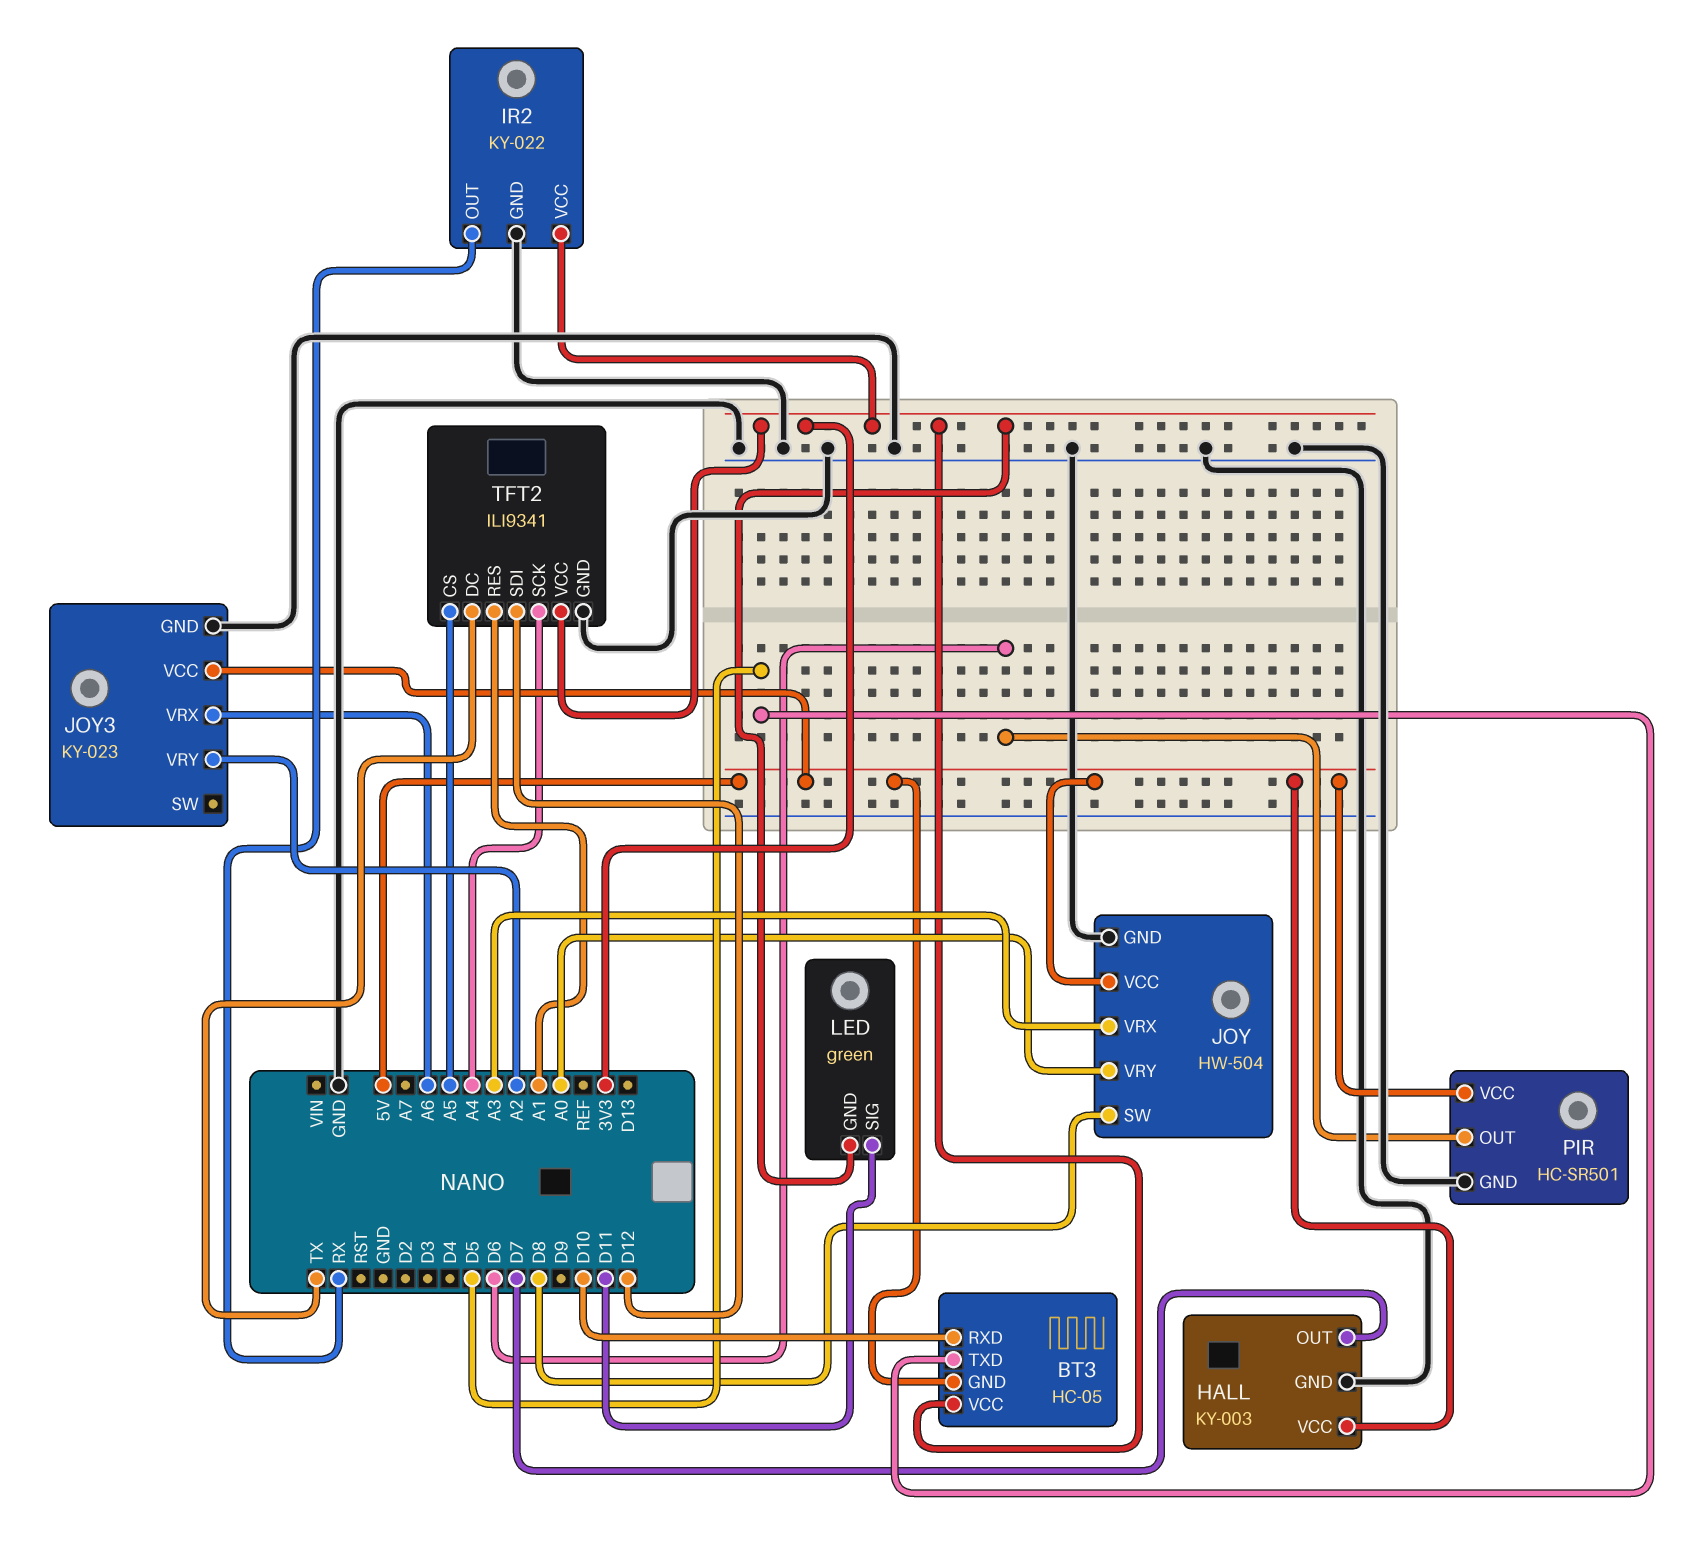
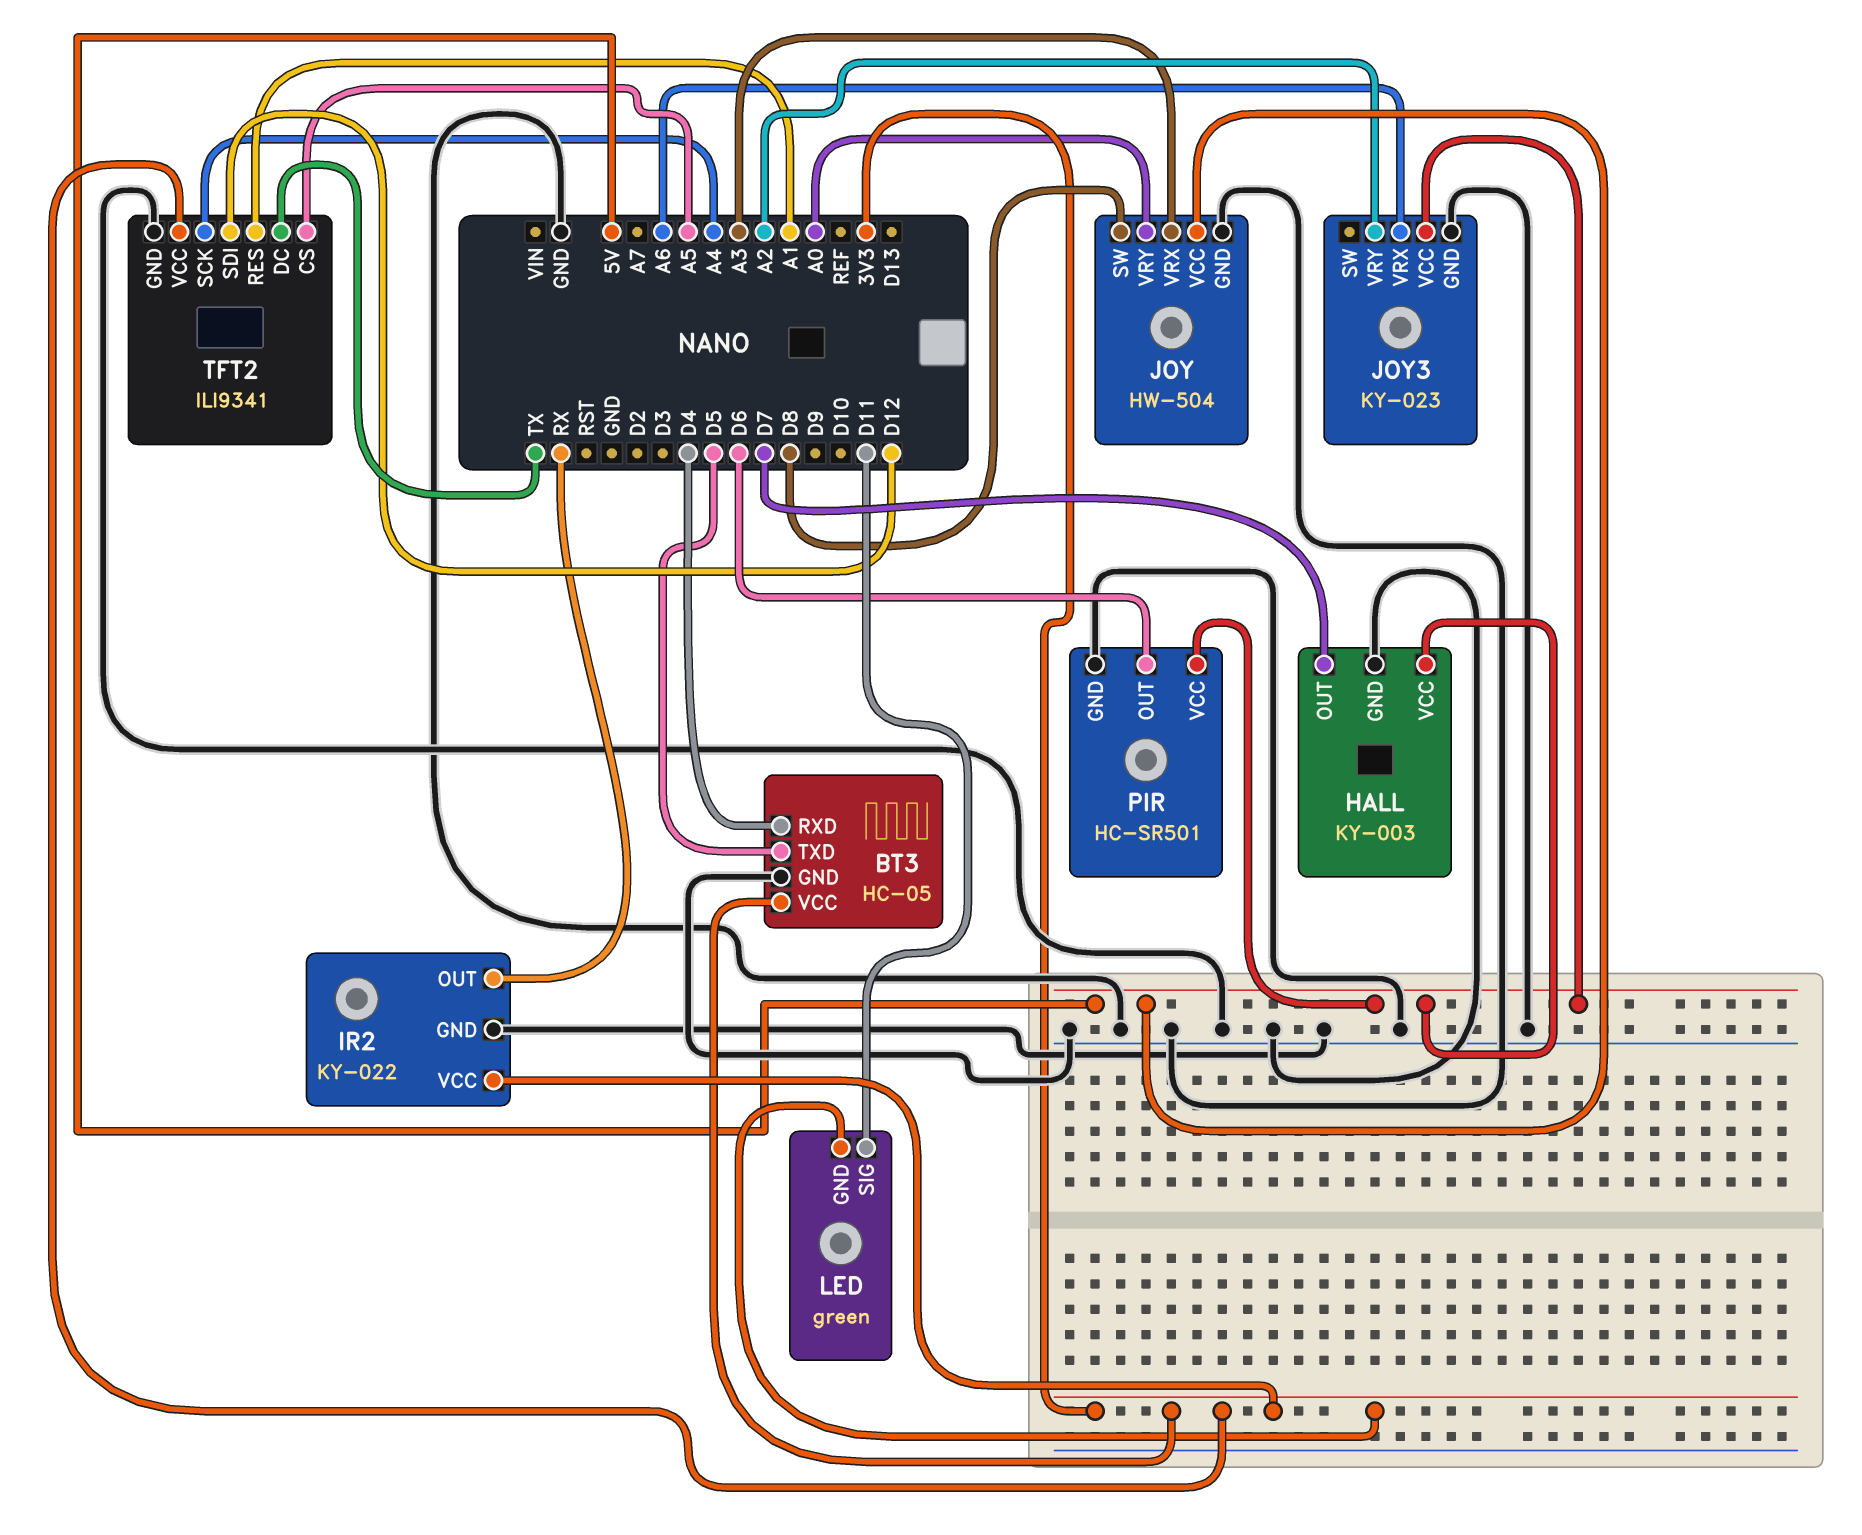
BT3 pin GND: 5V -> GND
BT3 pin RXD: D10 -> D4

